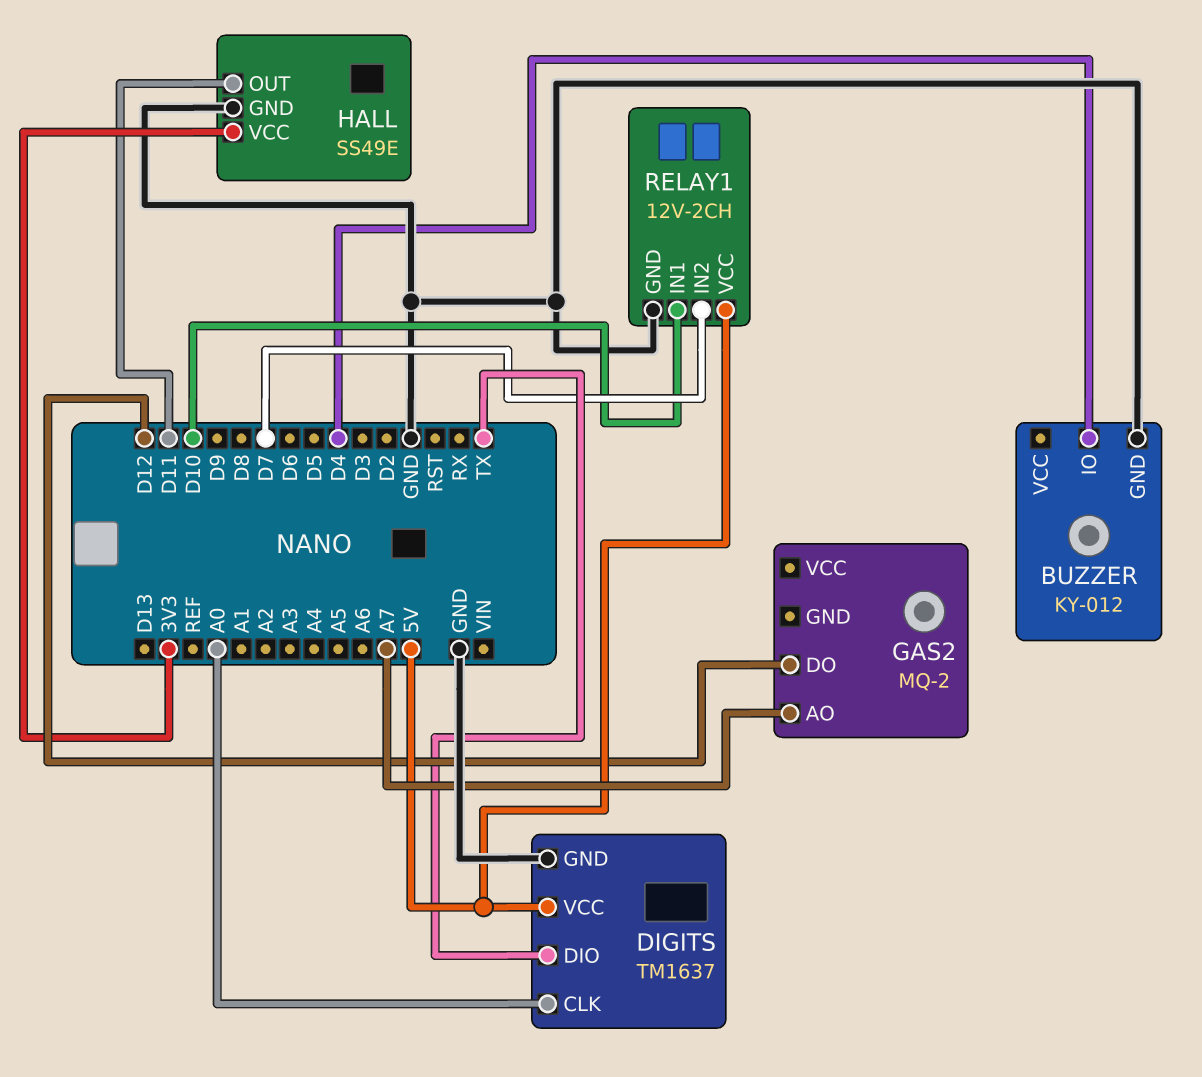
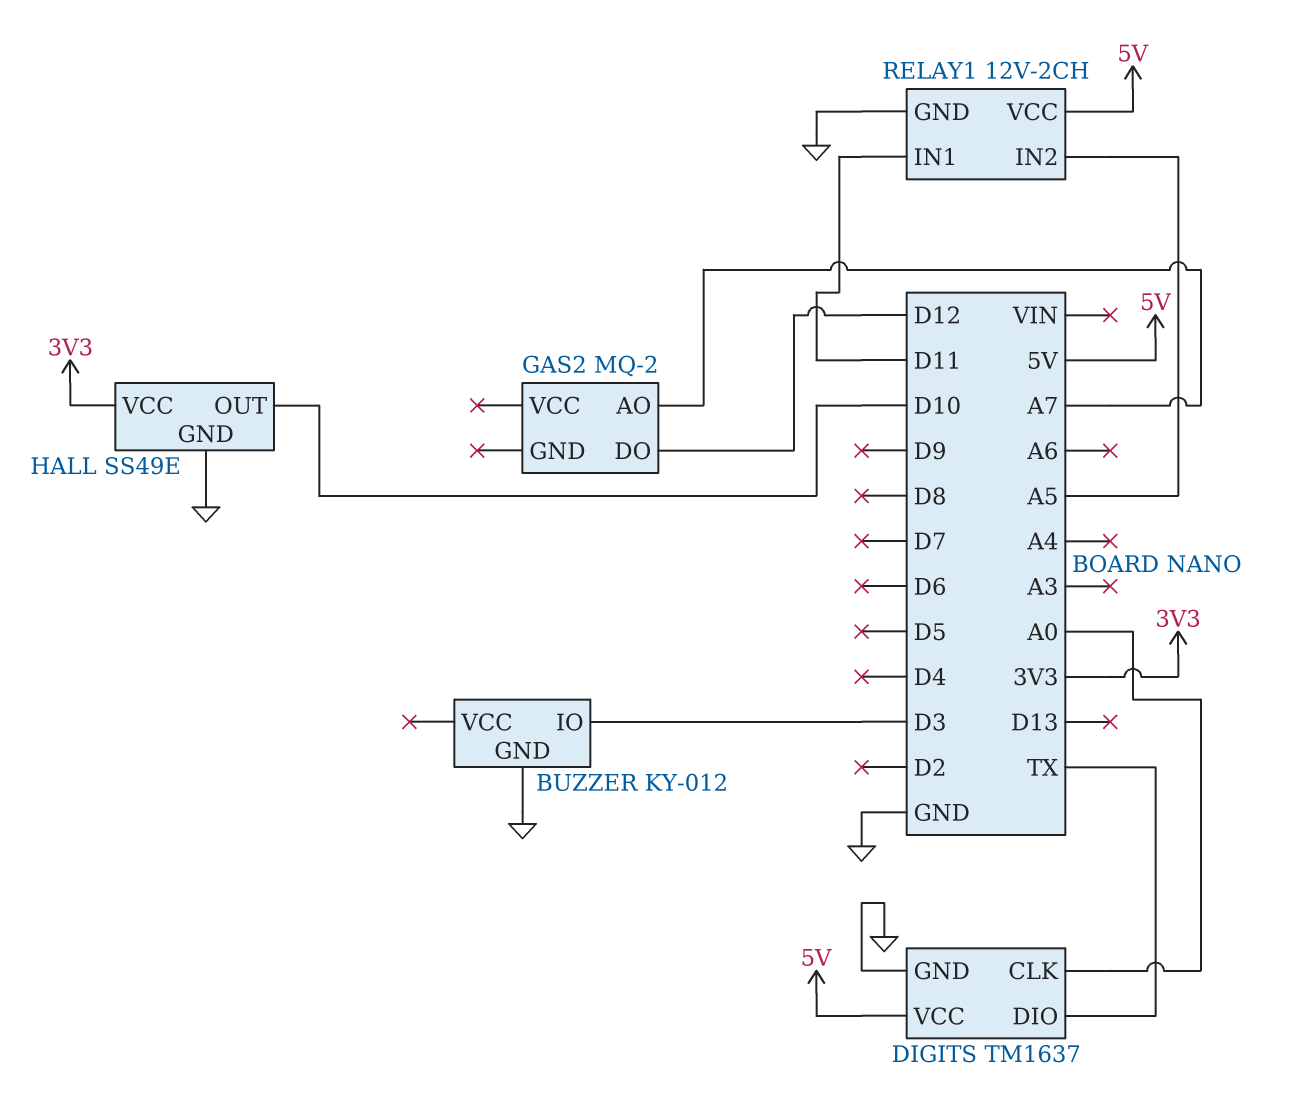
BUZZER pin IO: D4 -> D3
HALL pin OUT: D11 -> D10
RELAY1 pin IN1: D10 -> D11
RELAY1 pin IN2: D7 -> A5

